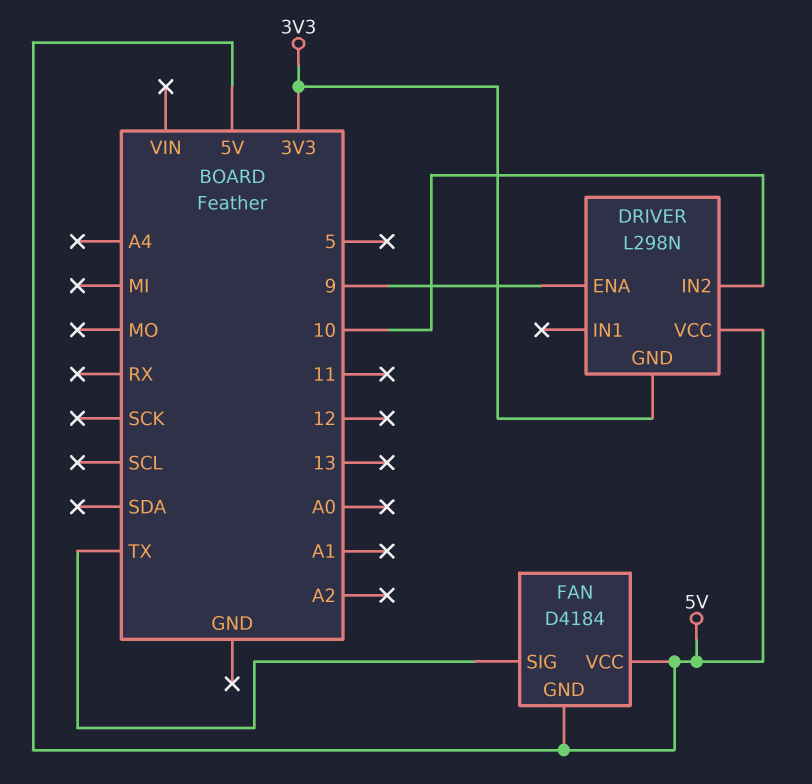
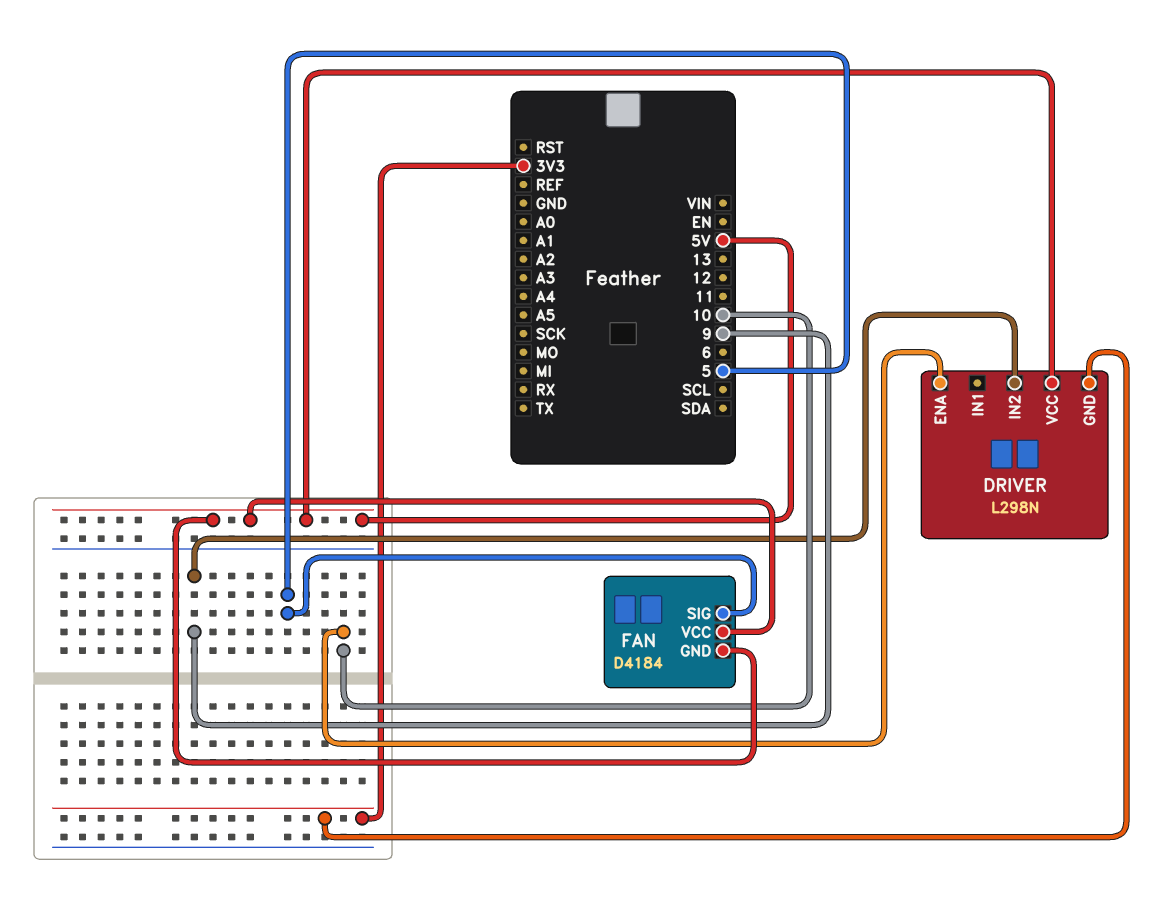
DRIVER pin ENA: 9 -> 10
DRIVER pin IN2: 10 -> 9
FAN pin SIG: TX -> 5

